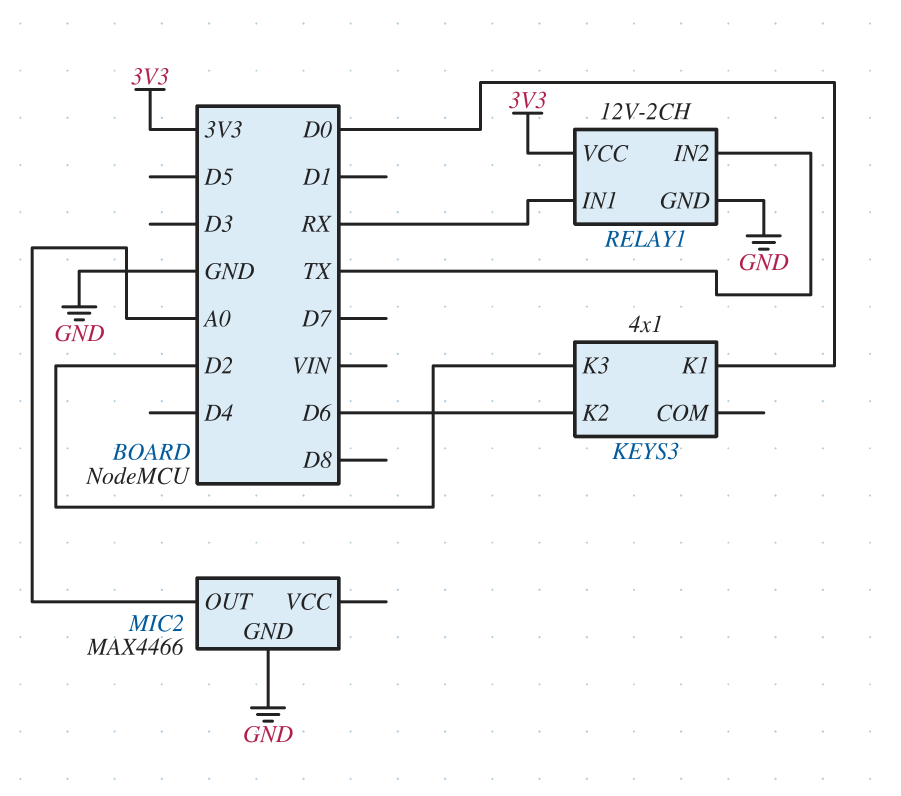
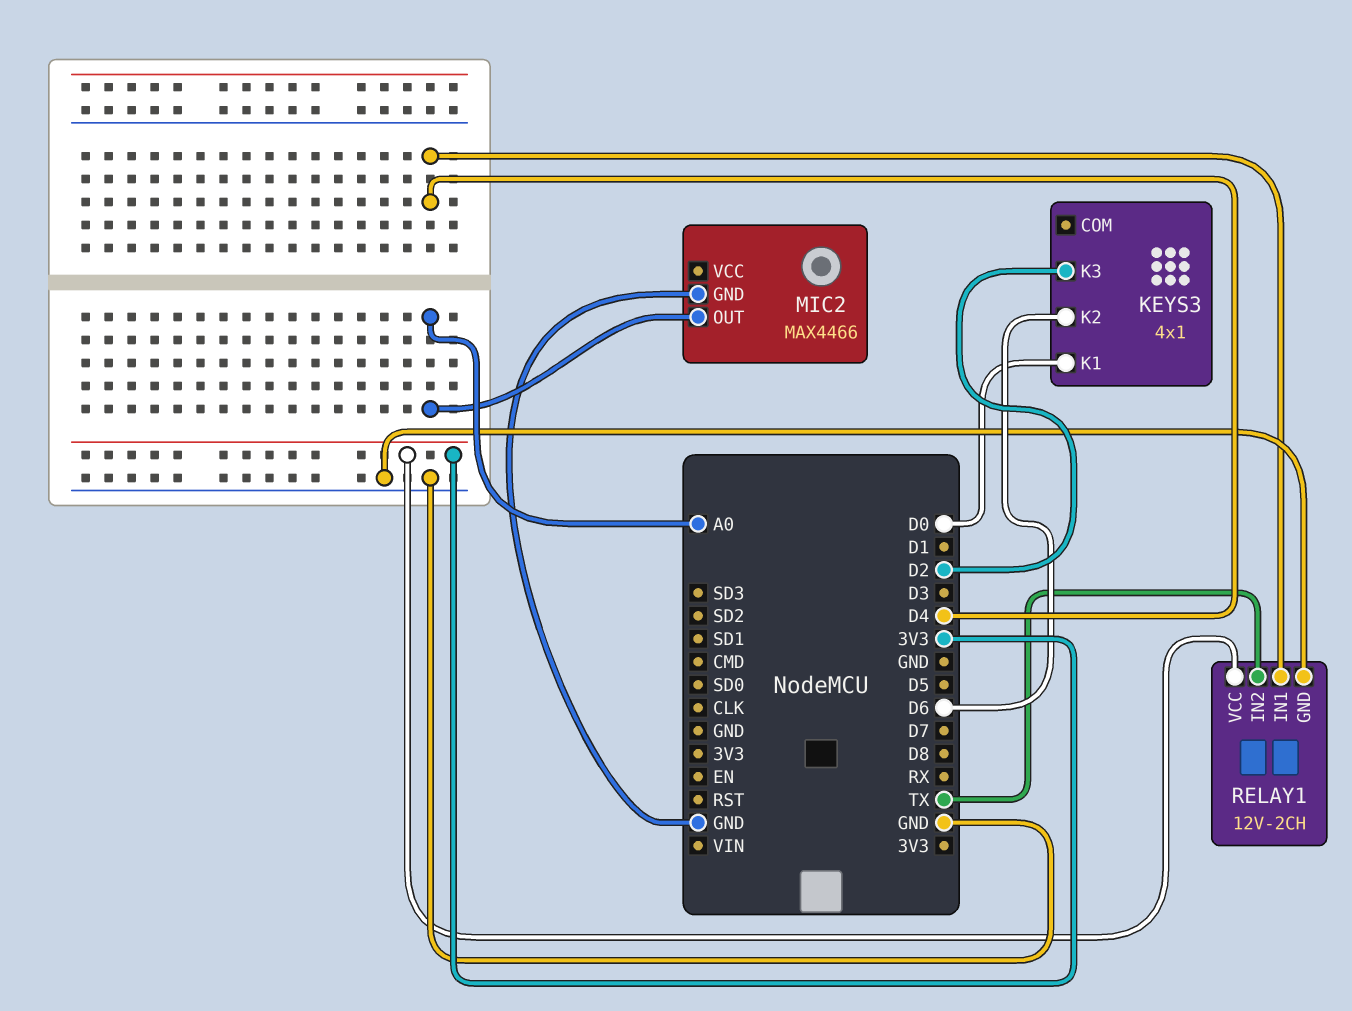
RELAY1 pin IN1: RX -> D4

